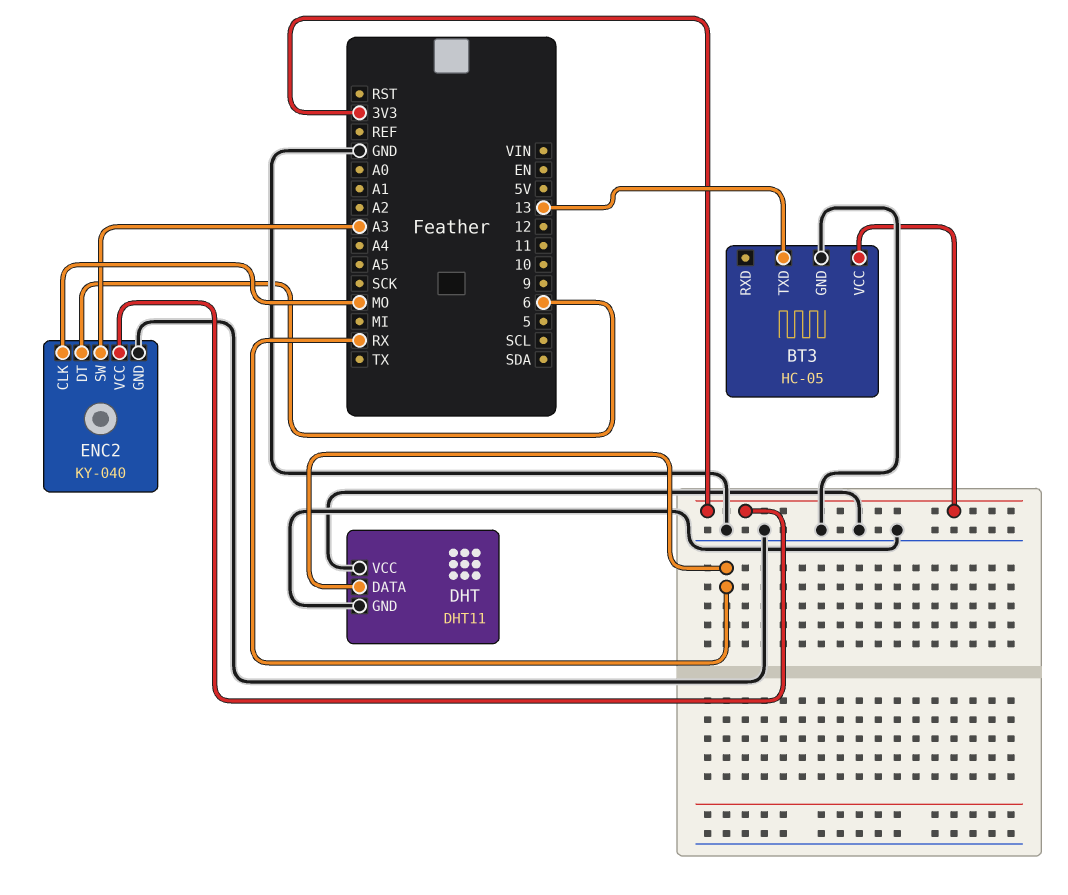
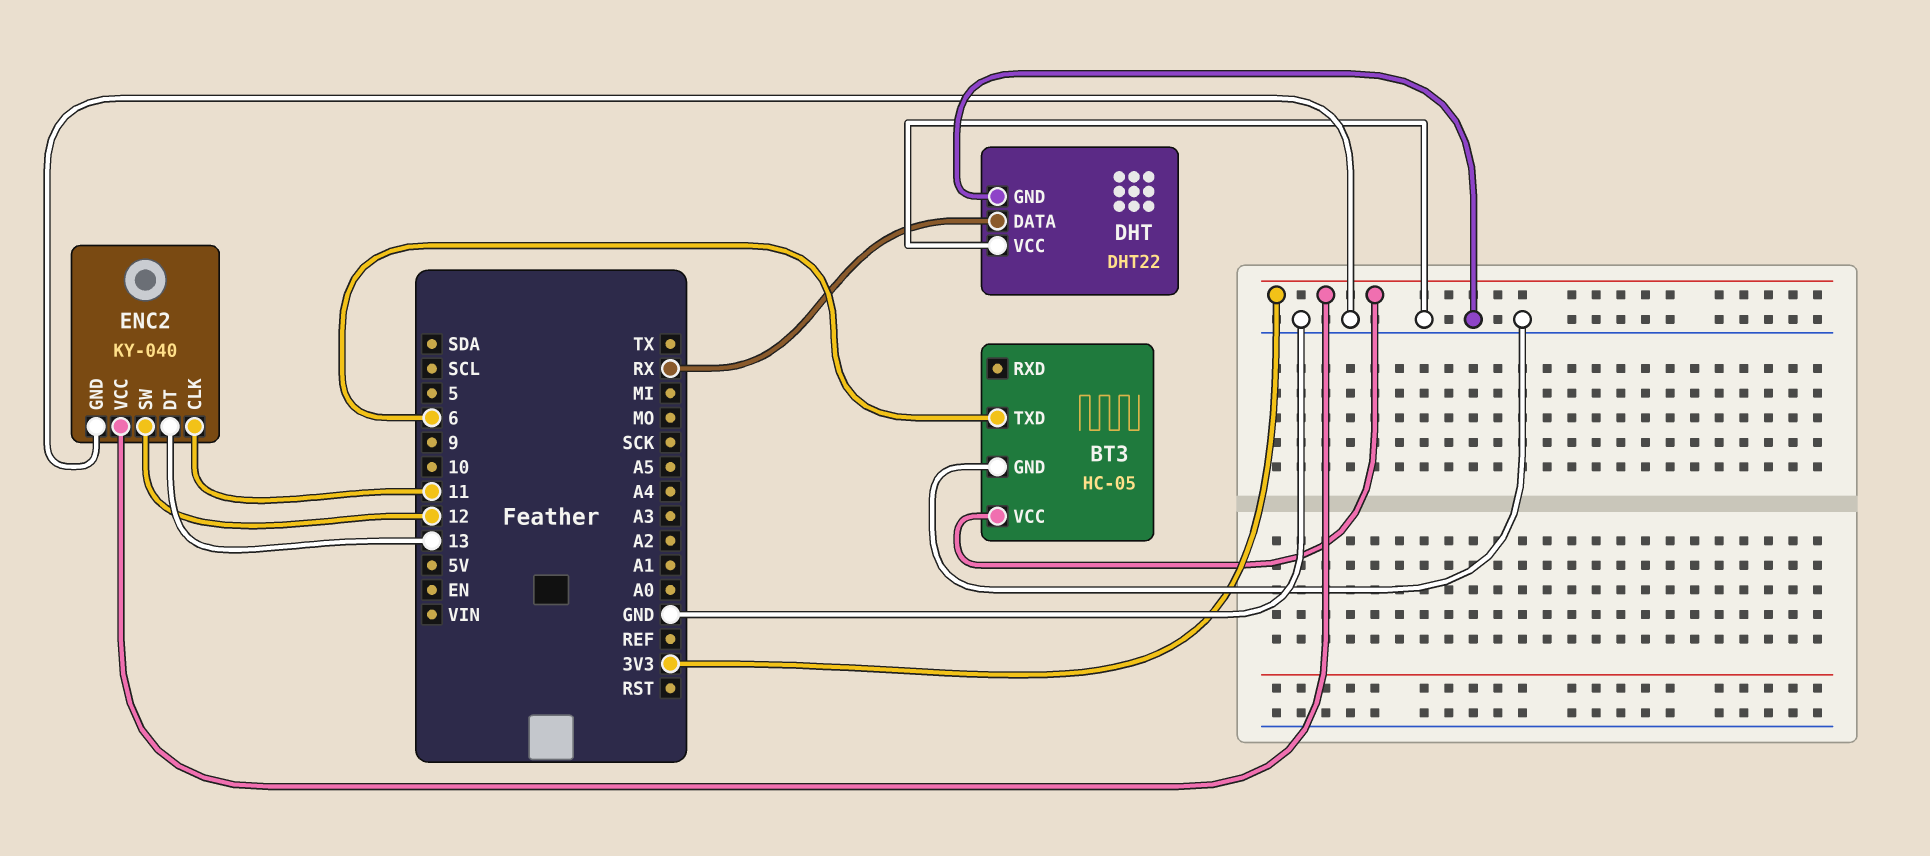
BT3 pin TXD: 13 -> 6
DHT: DHT11 -> DHT22
ENC2 pin CLK: MO -> 11
ENC2 pin DT: 6 -> 13
ENC2 pin SW: A3 -> 12

